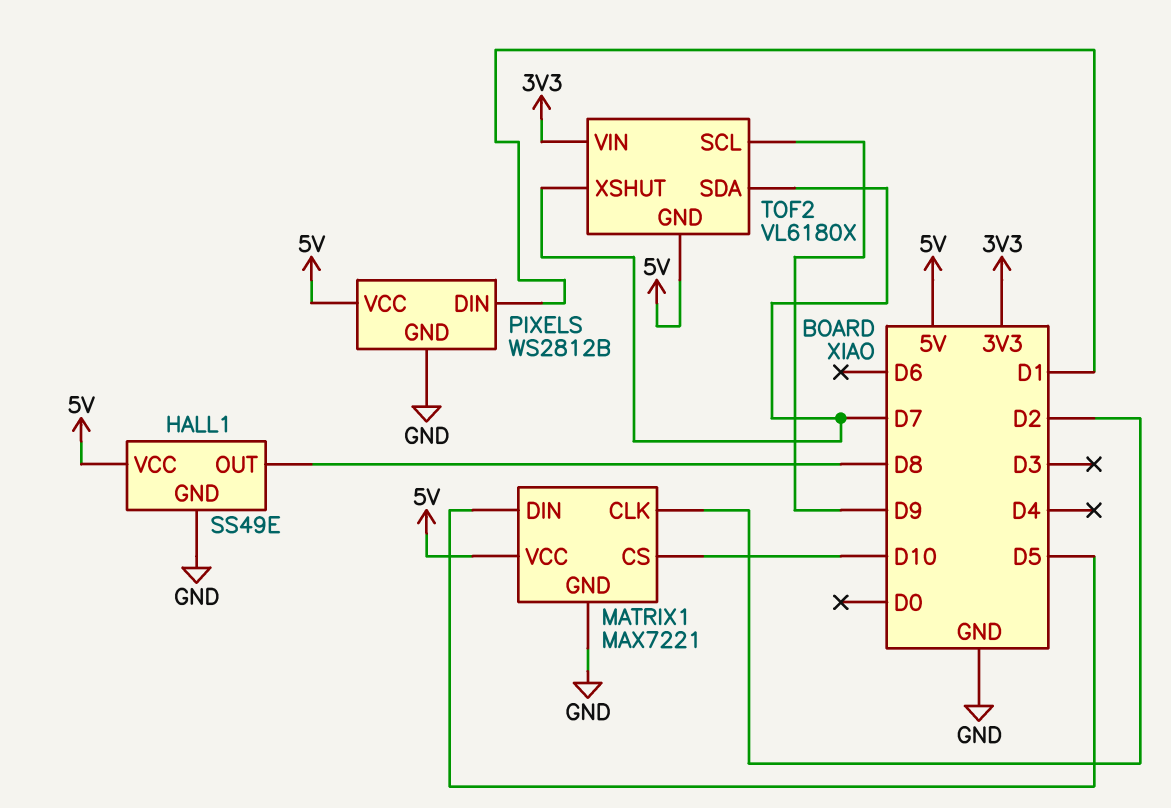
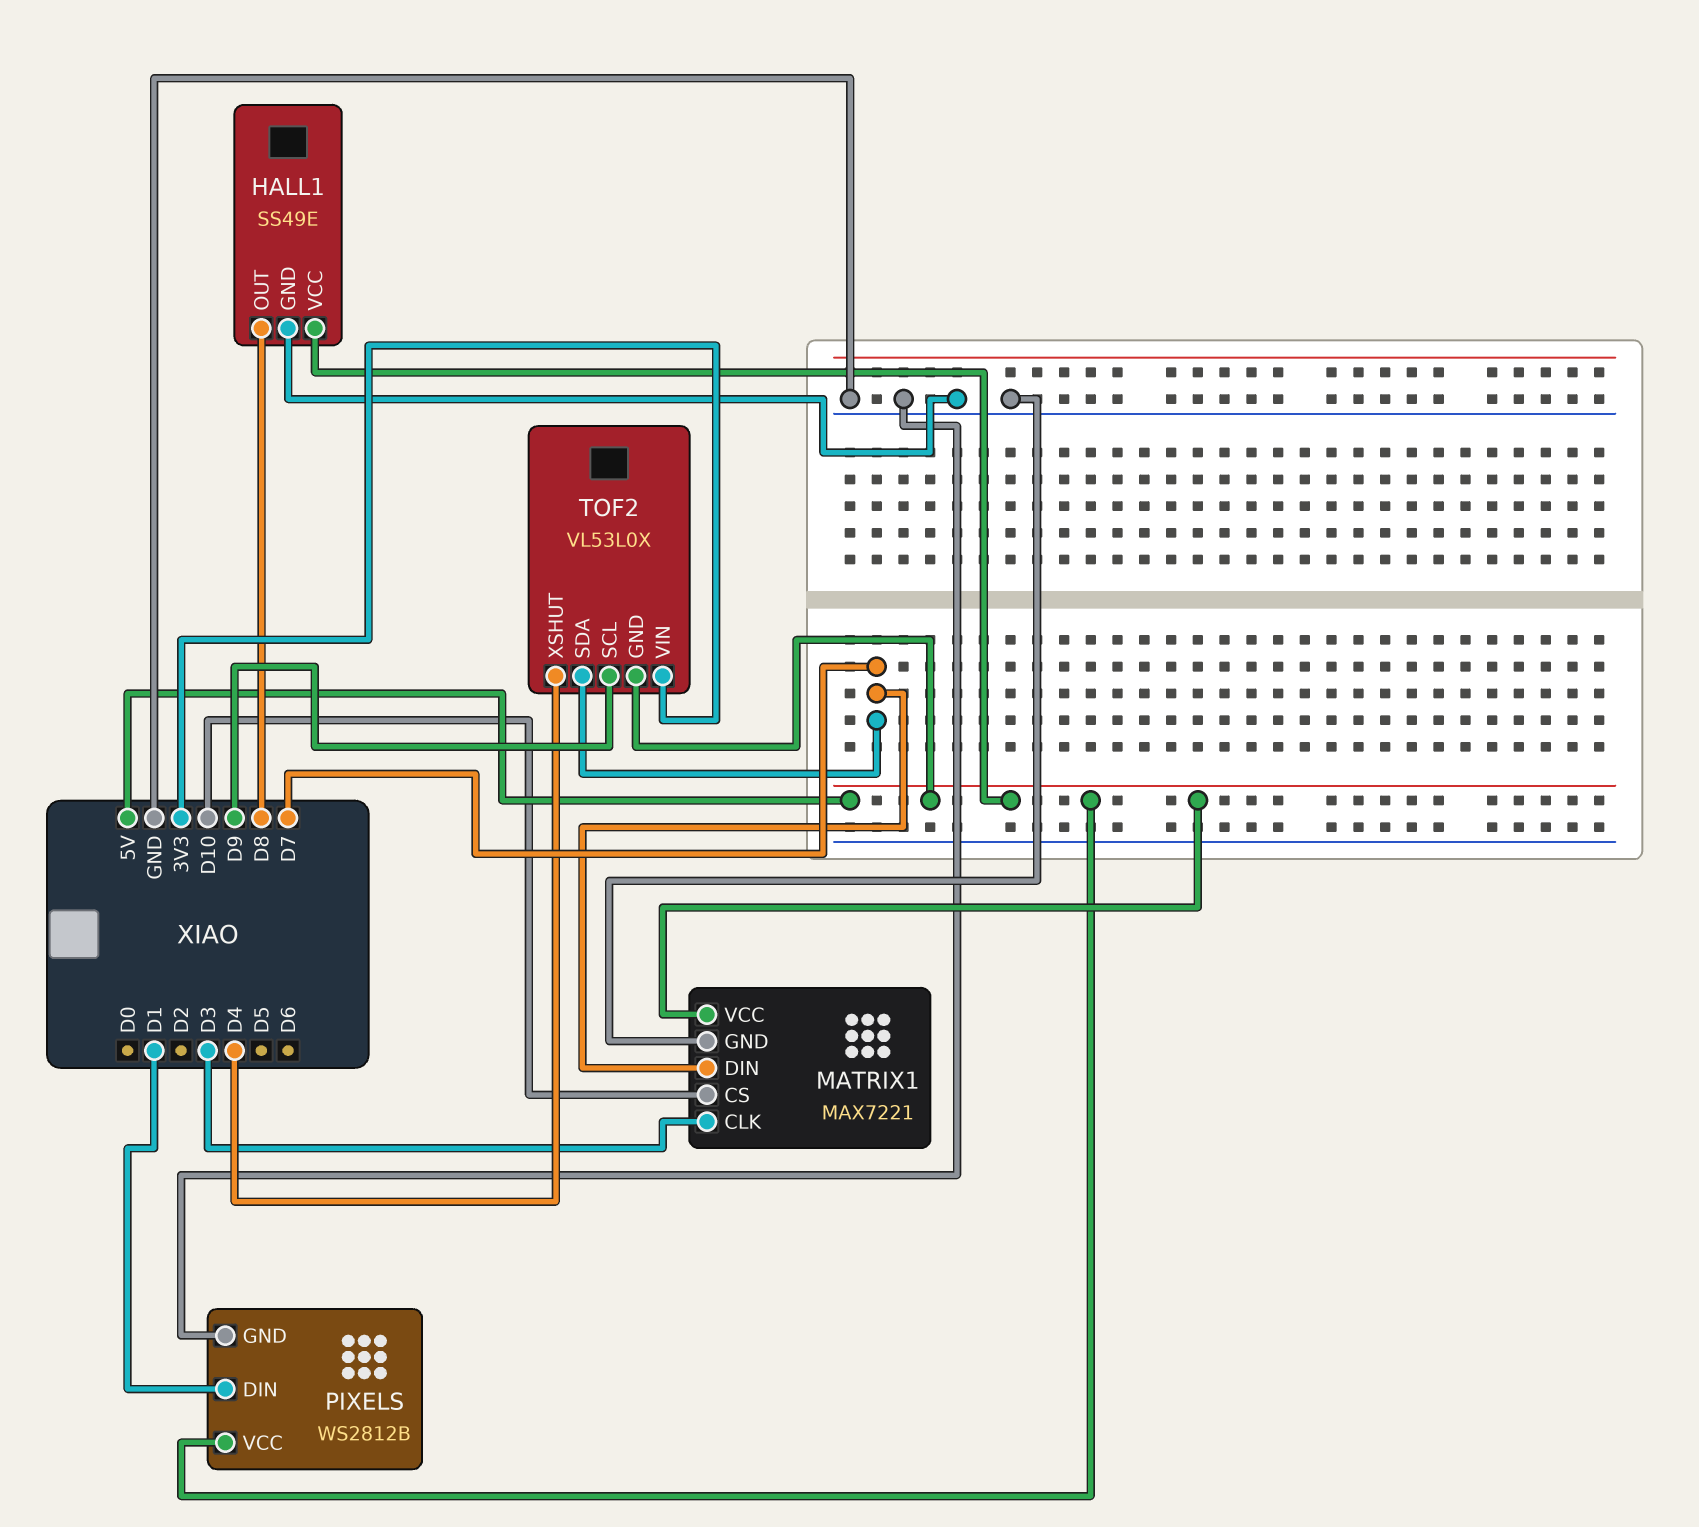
MATRIX1 pin CLK: D2 -> D3
MATRIX1 pin DIN: D5 -> D7
TOF2: VL6180X -> VL53L0X
TOF2 pin XSHUT: D7 -> D4

